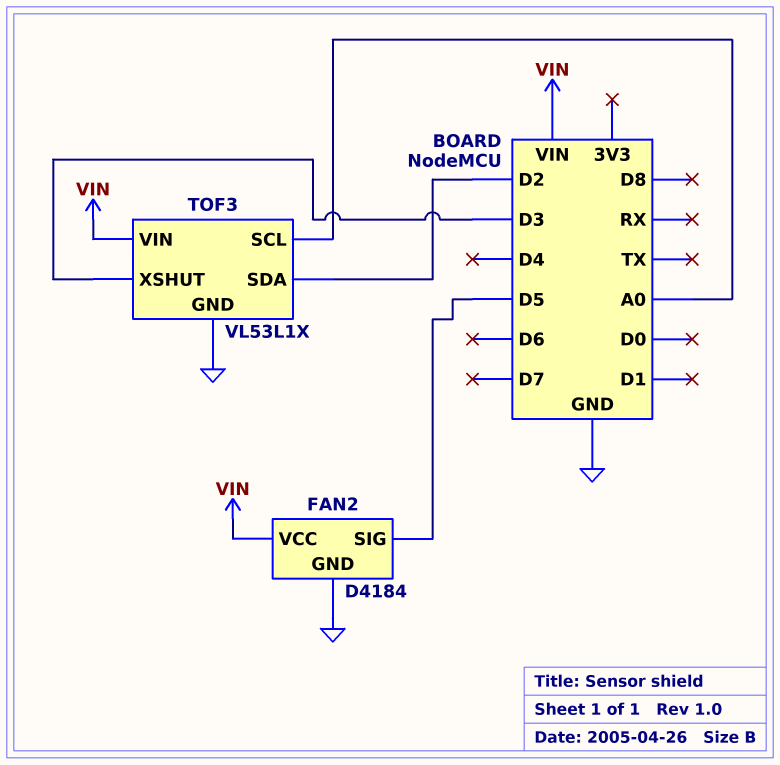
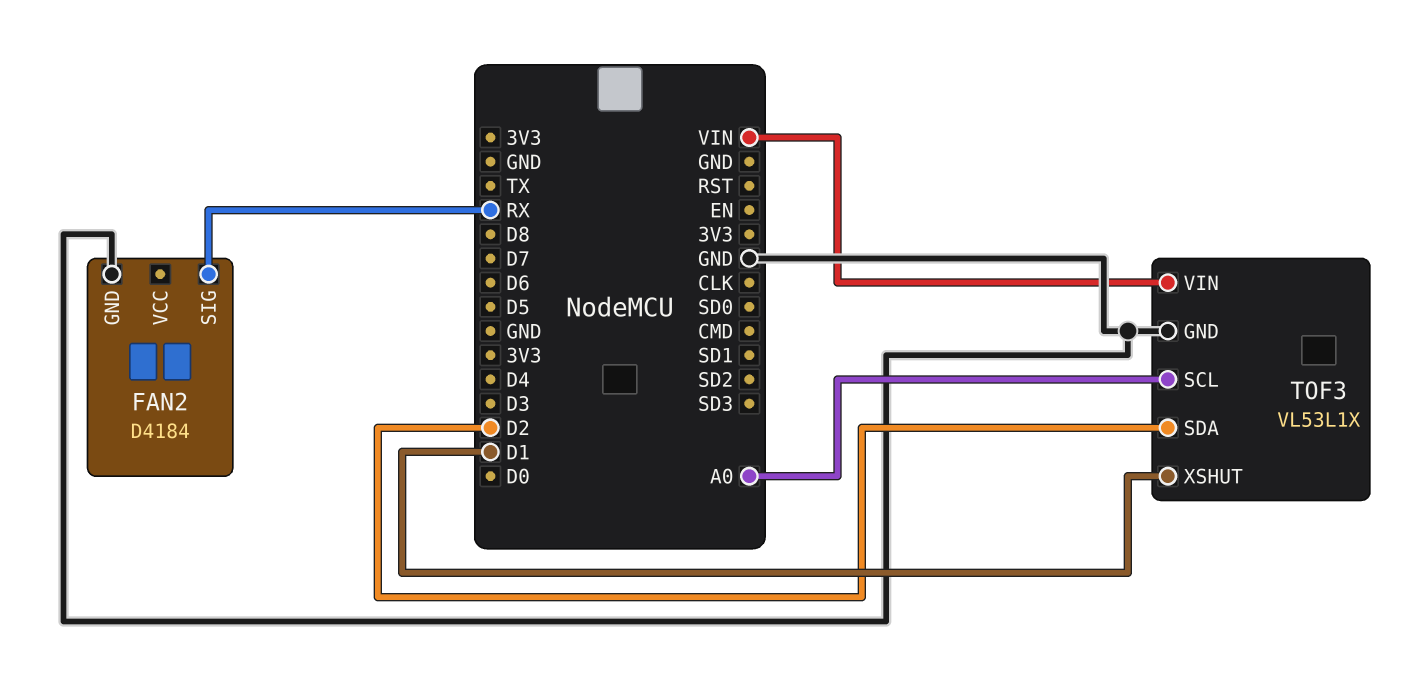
FAN2 pin SIG: D5 -> RX
FAN2 pin VCC: VIN -> none
TOF3 pin XSHUT: D3 -> D1

